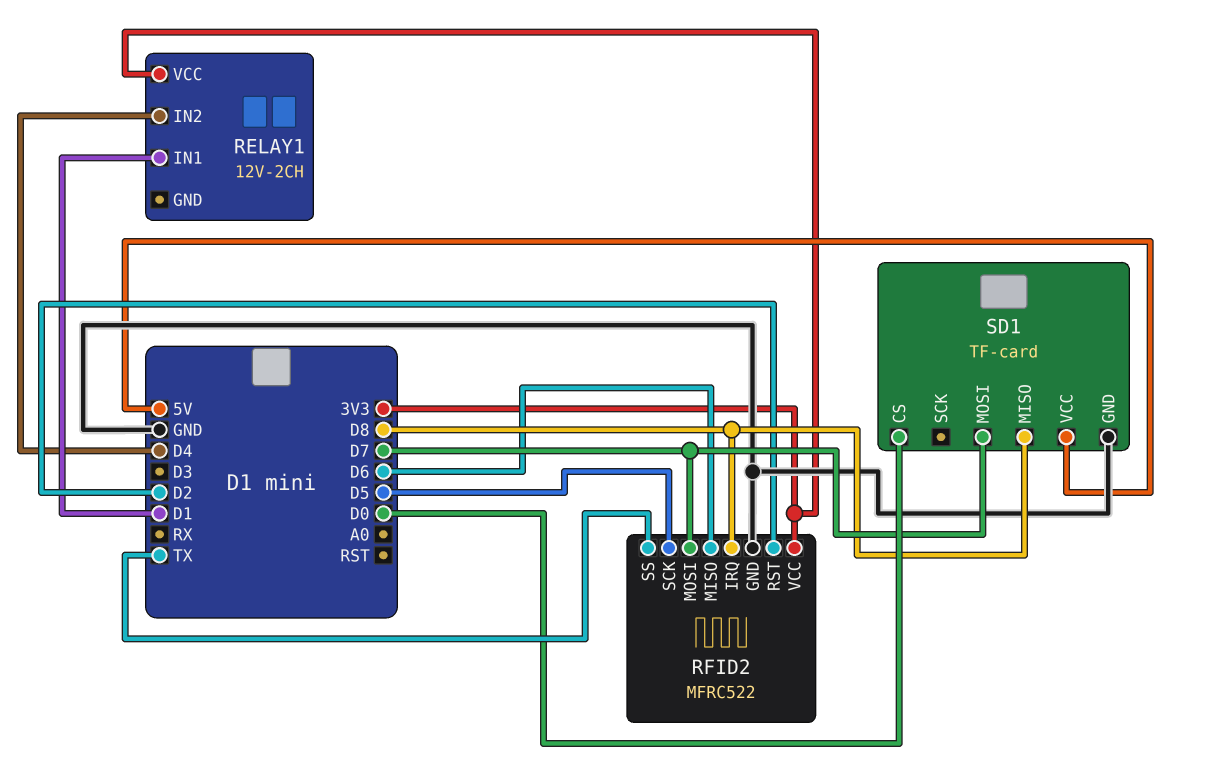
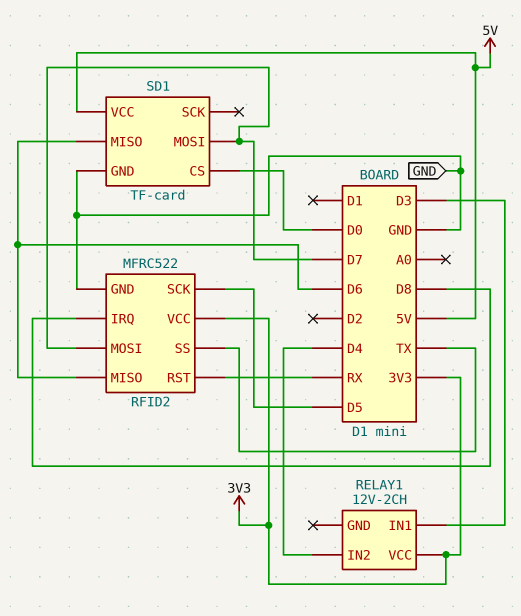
RELAY1 pin IN1: D1 -> D3
RFID2 pin RST: D2 -> RX
SD1 pin MISO: D8 -> D6

